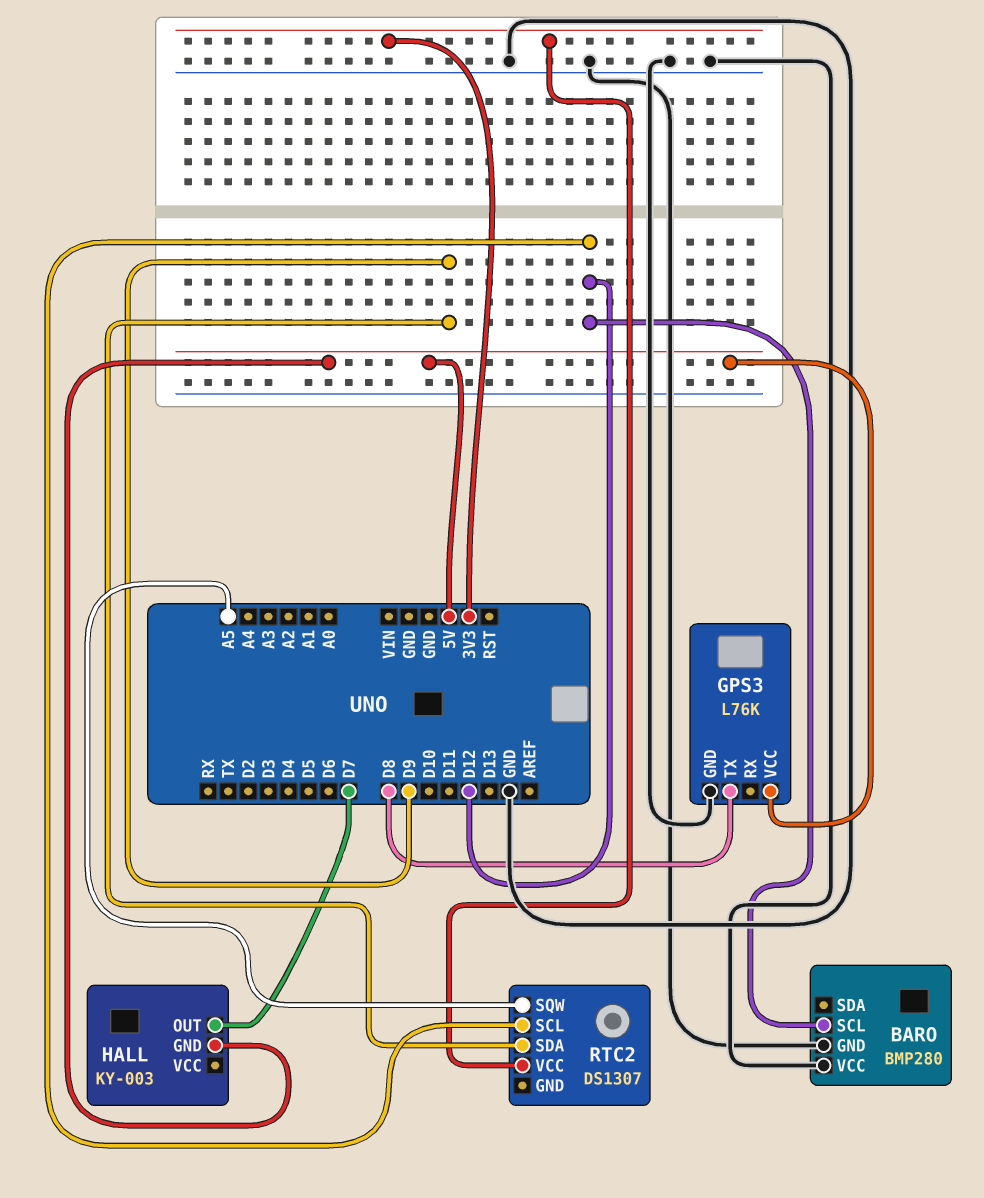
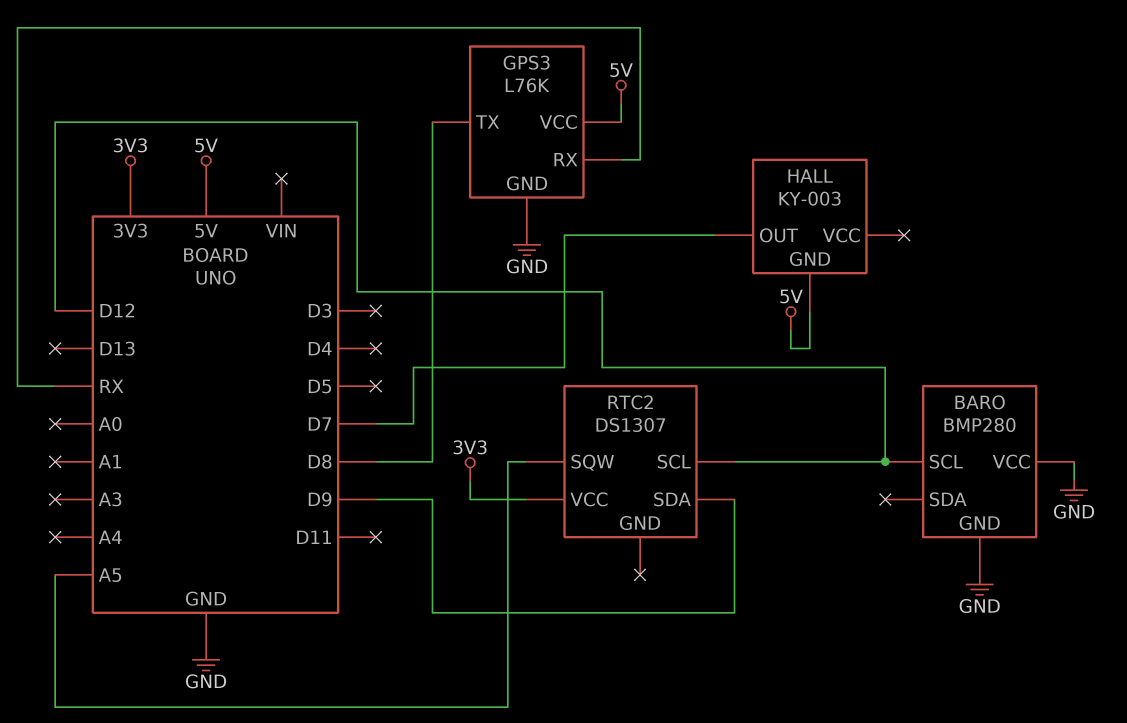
GPS3 pin RX: none -> RX

